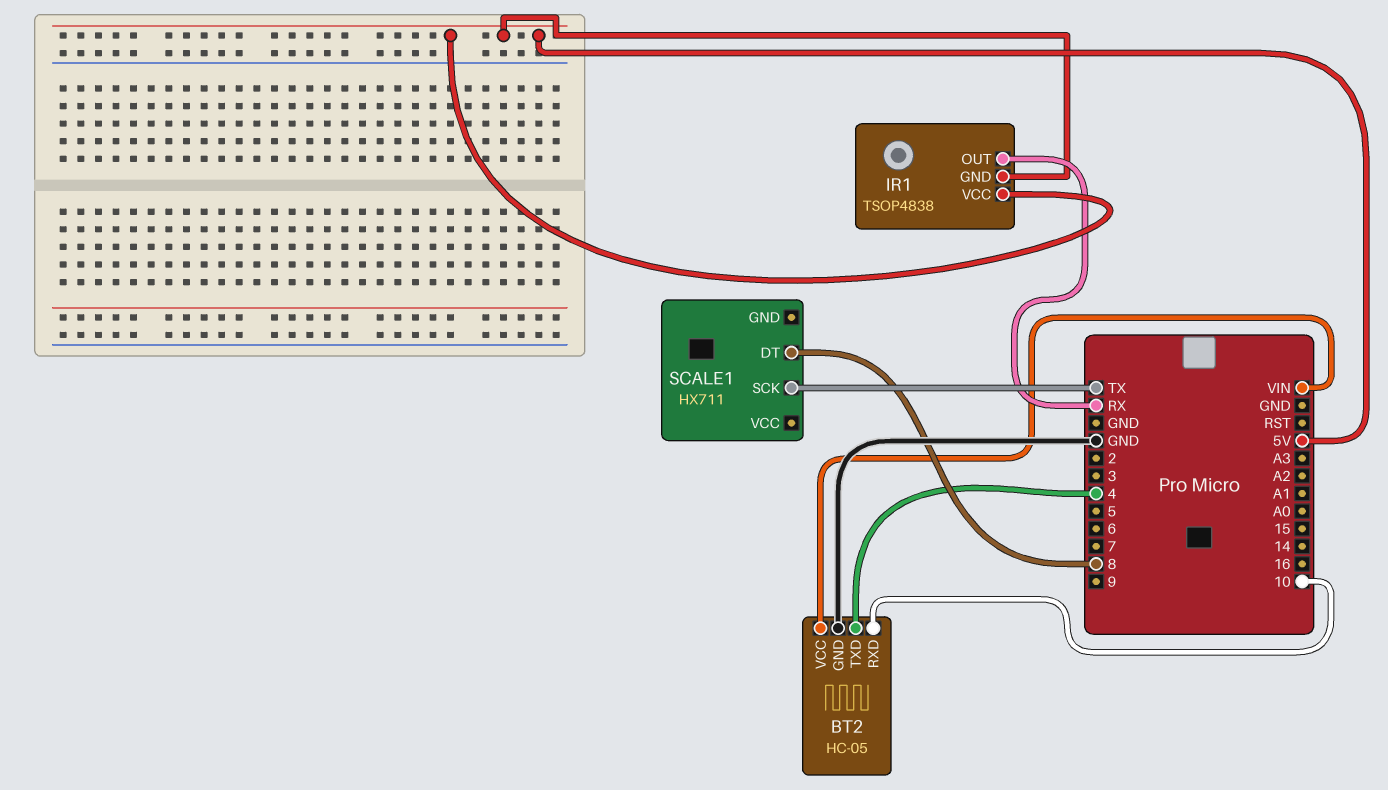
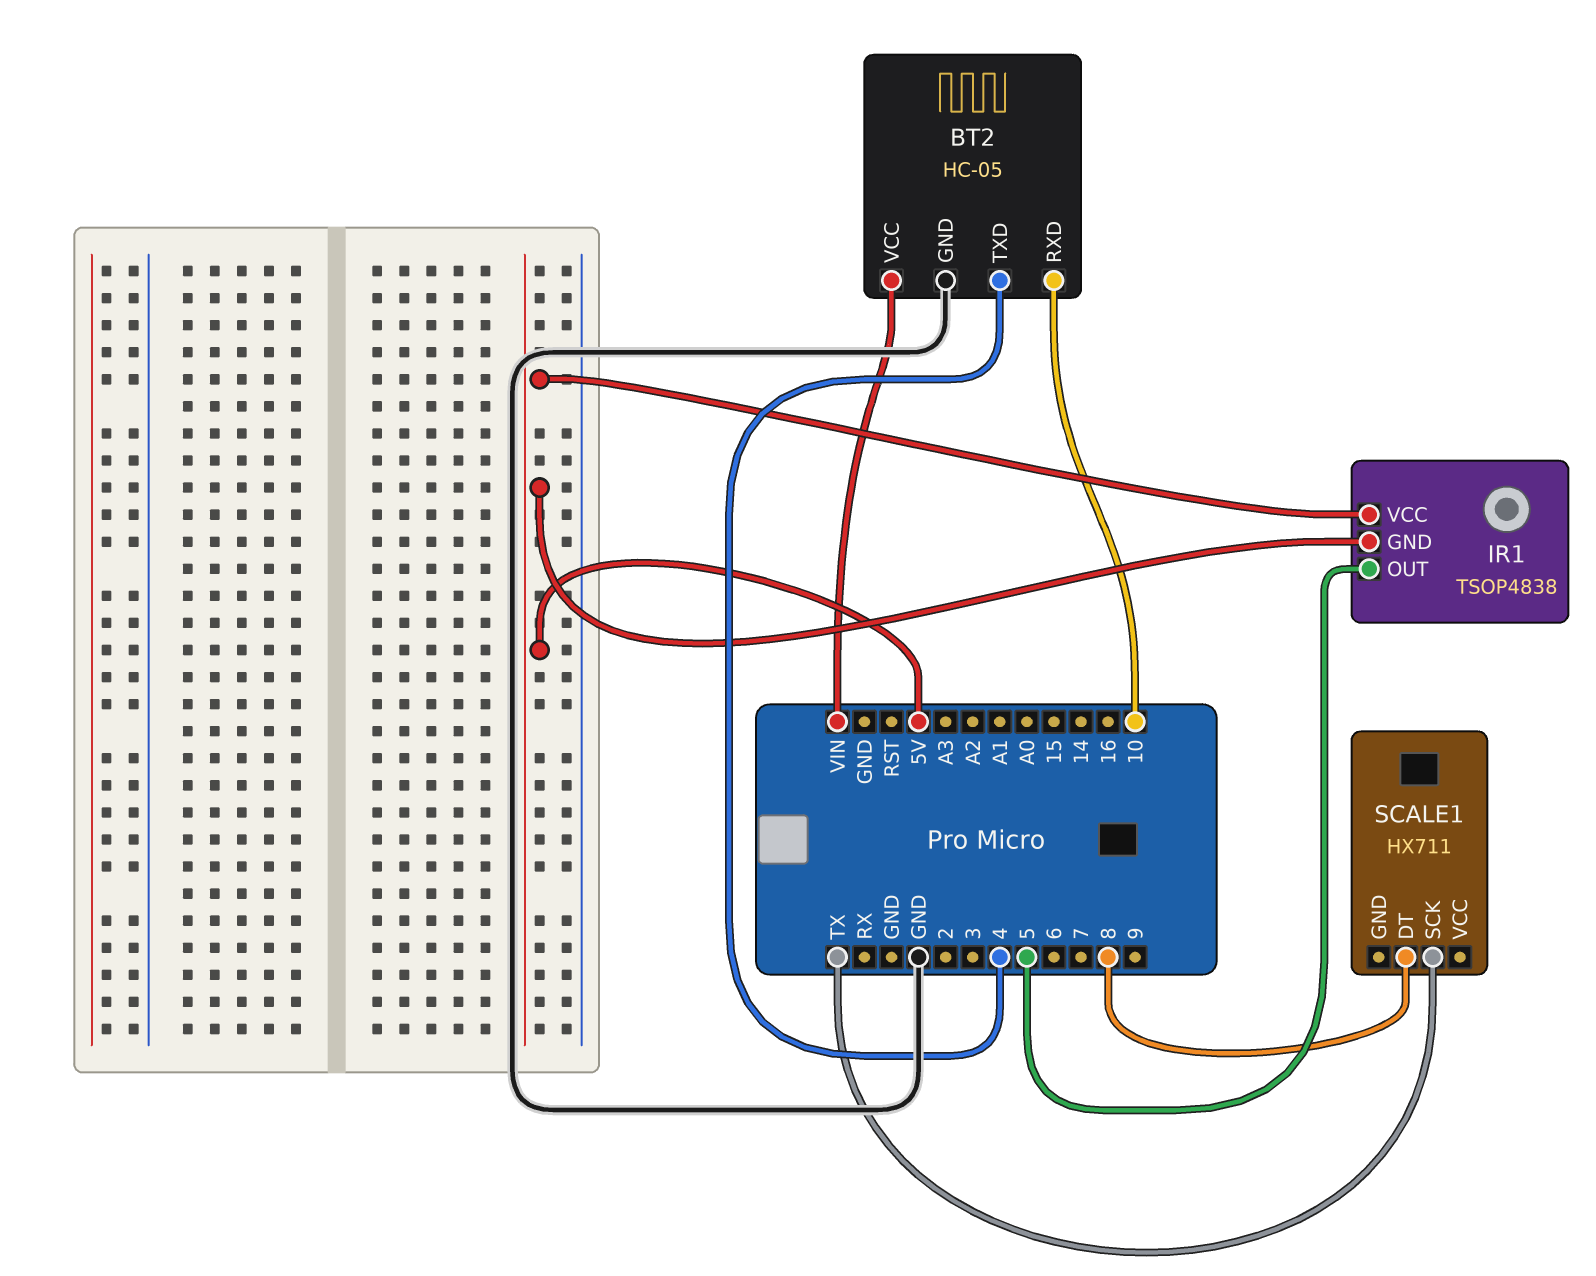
IR1 pin OUT: RX -> 5

